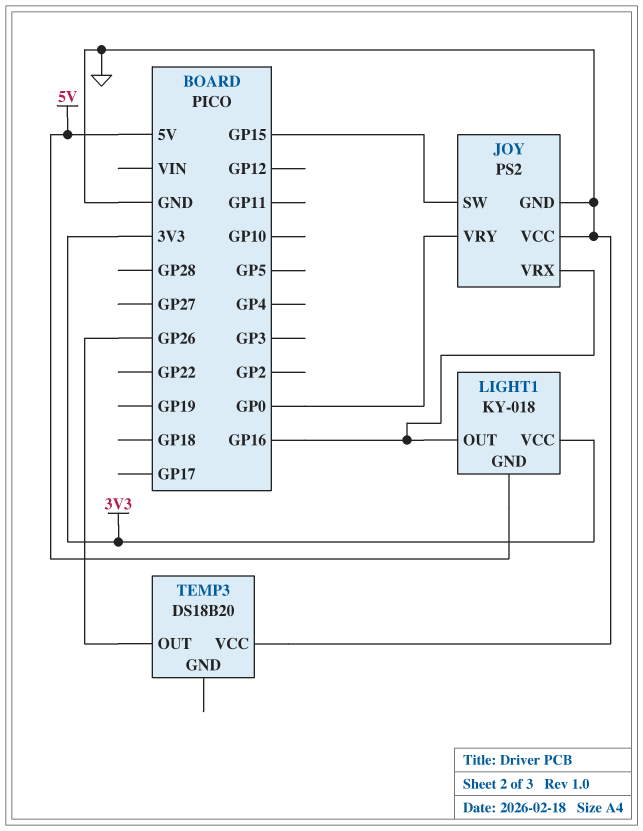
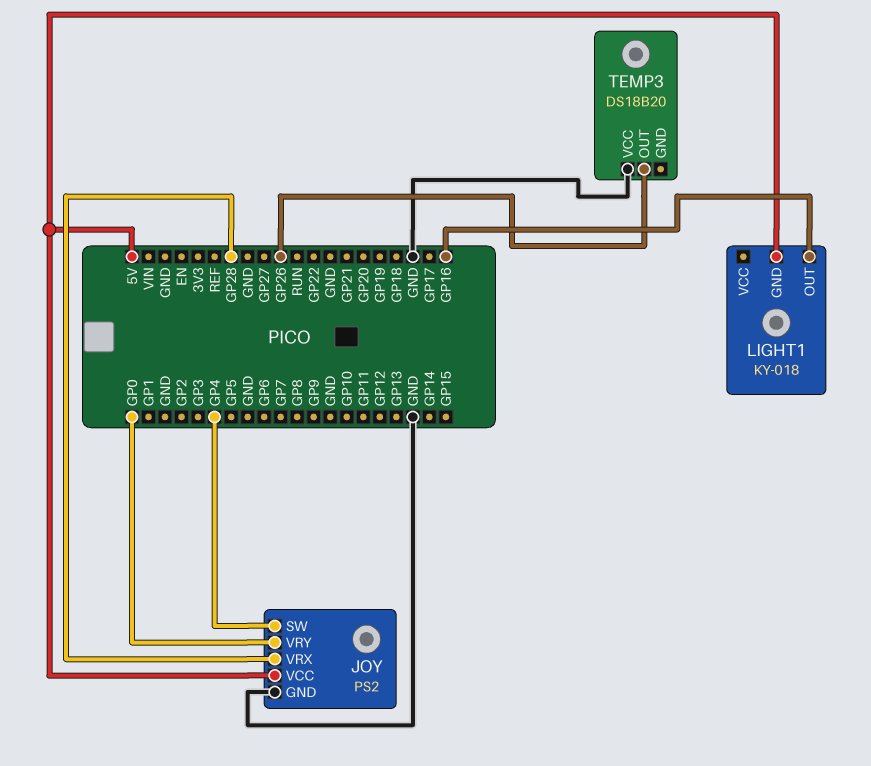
JOY pin SW: GP15 -> GP4
JOY pin VCC: GND -> 5V
JOY pin VRX: GP16 -> GP28
LIGHT1 pin VCC: 3V3 -> none

